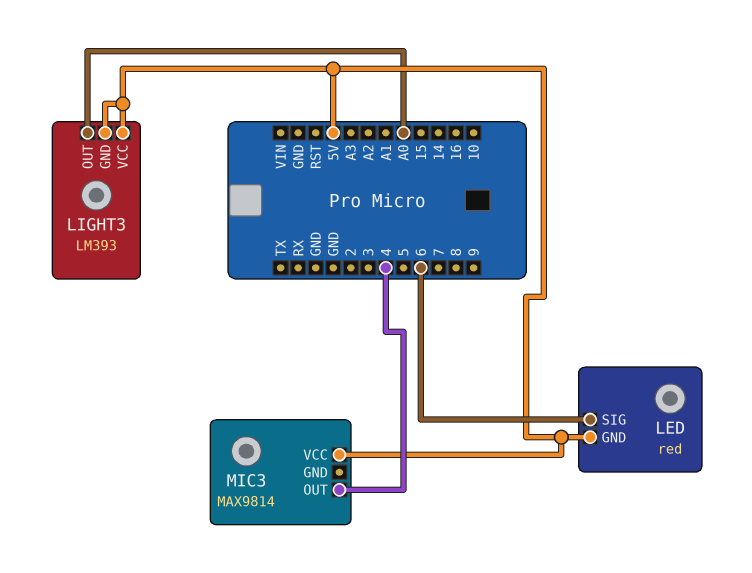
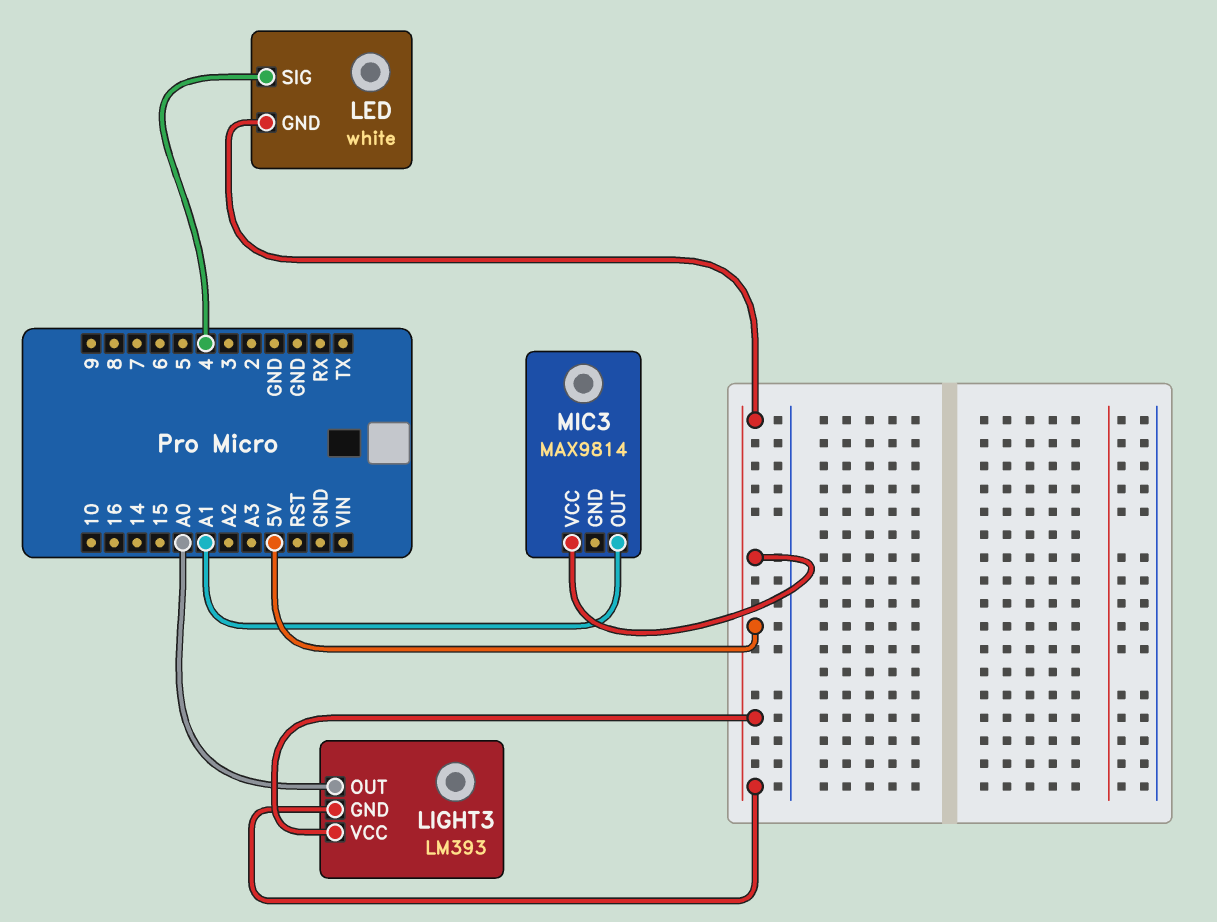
LED: red -> white
LED pin SIG: 6 -> 4
MIC3 pin OUT: 4 -> A1

